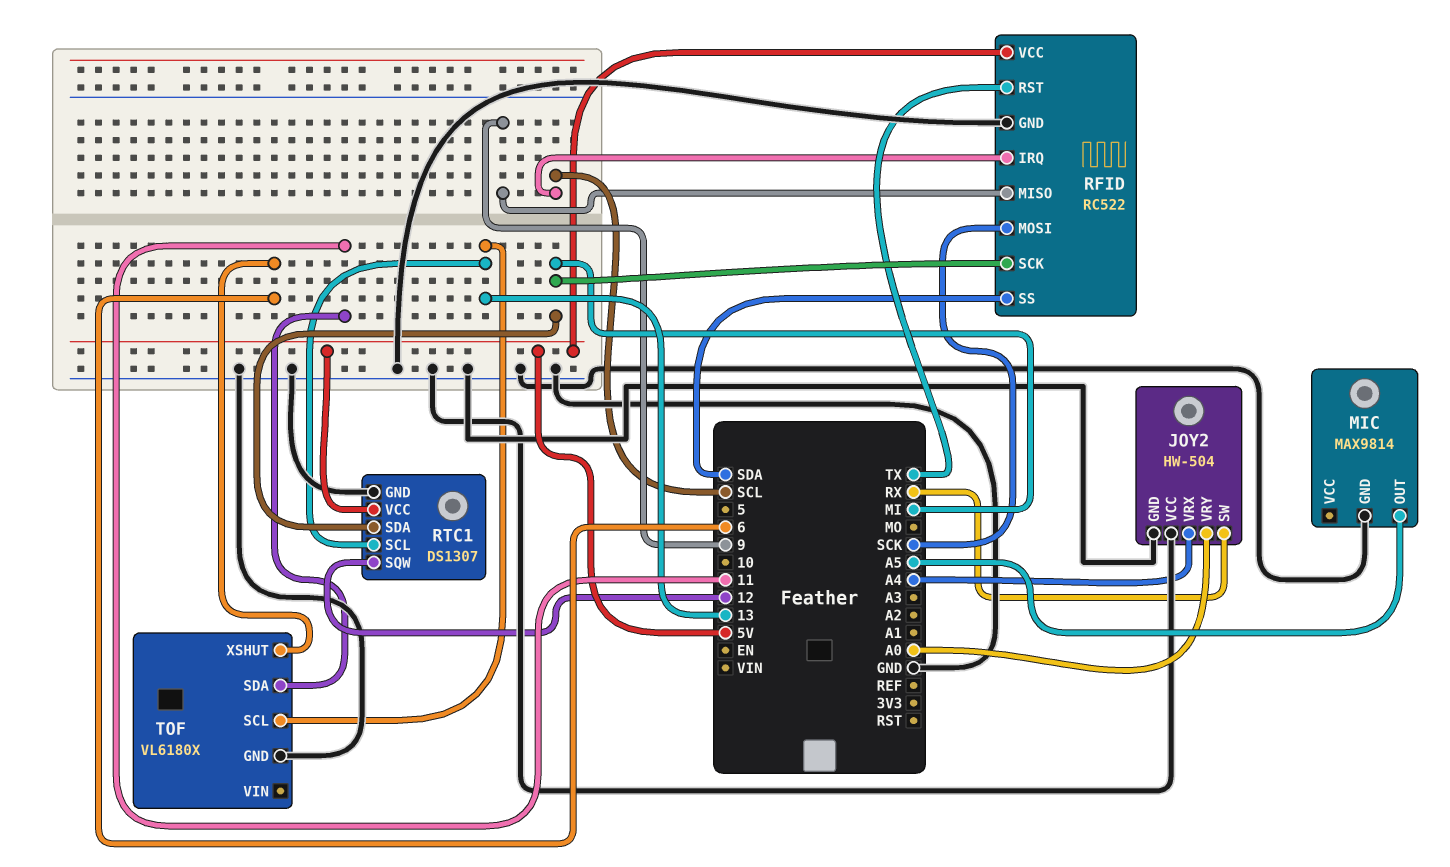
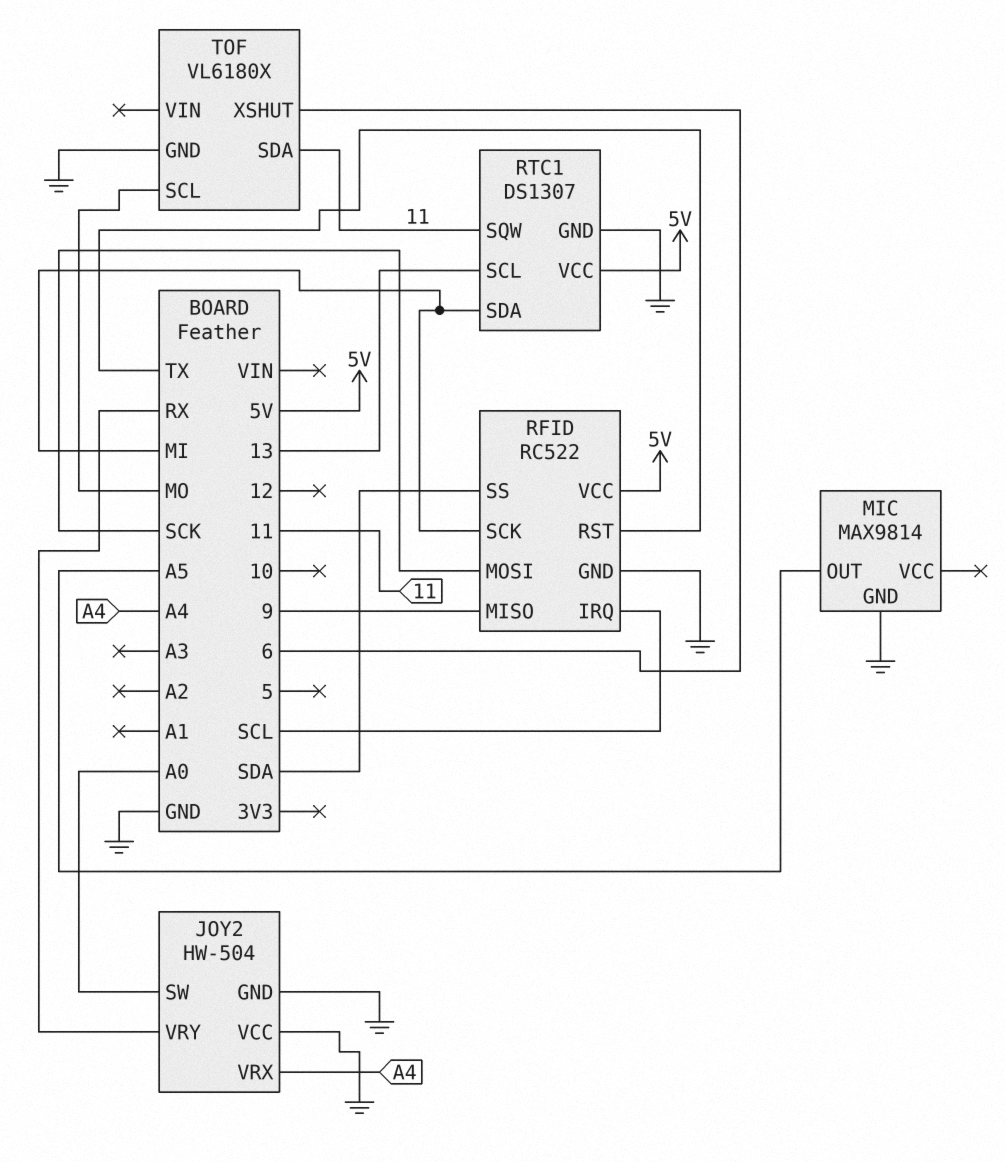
JOY2 pin SW: RX -> A0
JOY2 pin VRY: A0 -> RX
RTC1 pin SQW: 12 -> 11
TOF pin SCL: 13 -> MO

